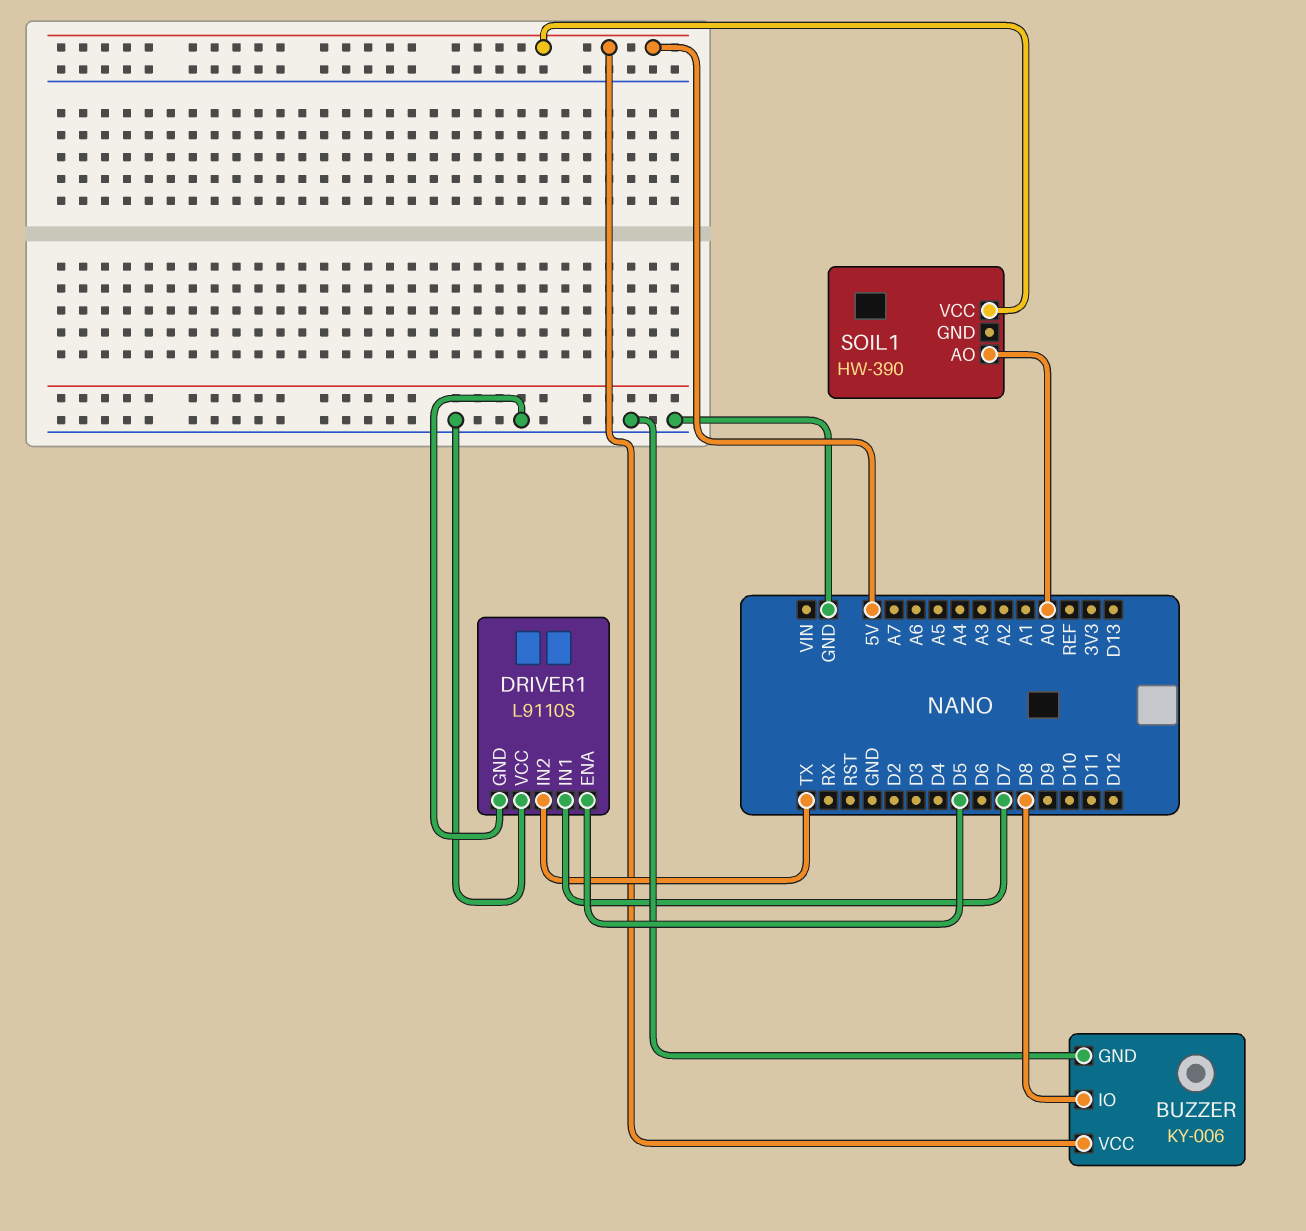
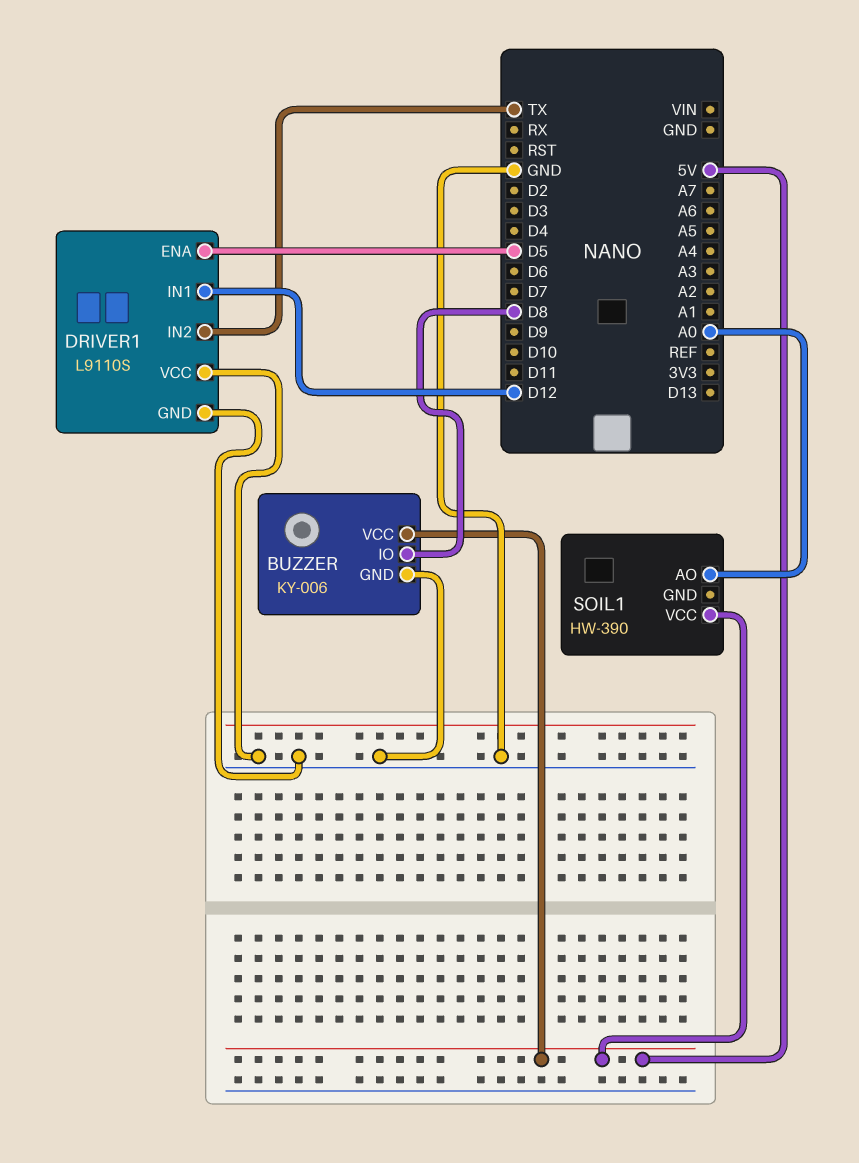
DRIVER1 pin IN1: D7 -> D12

